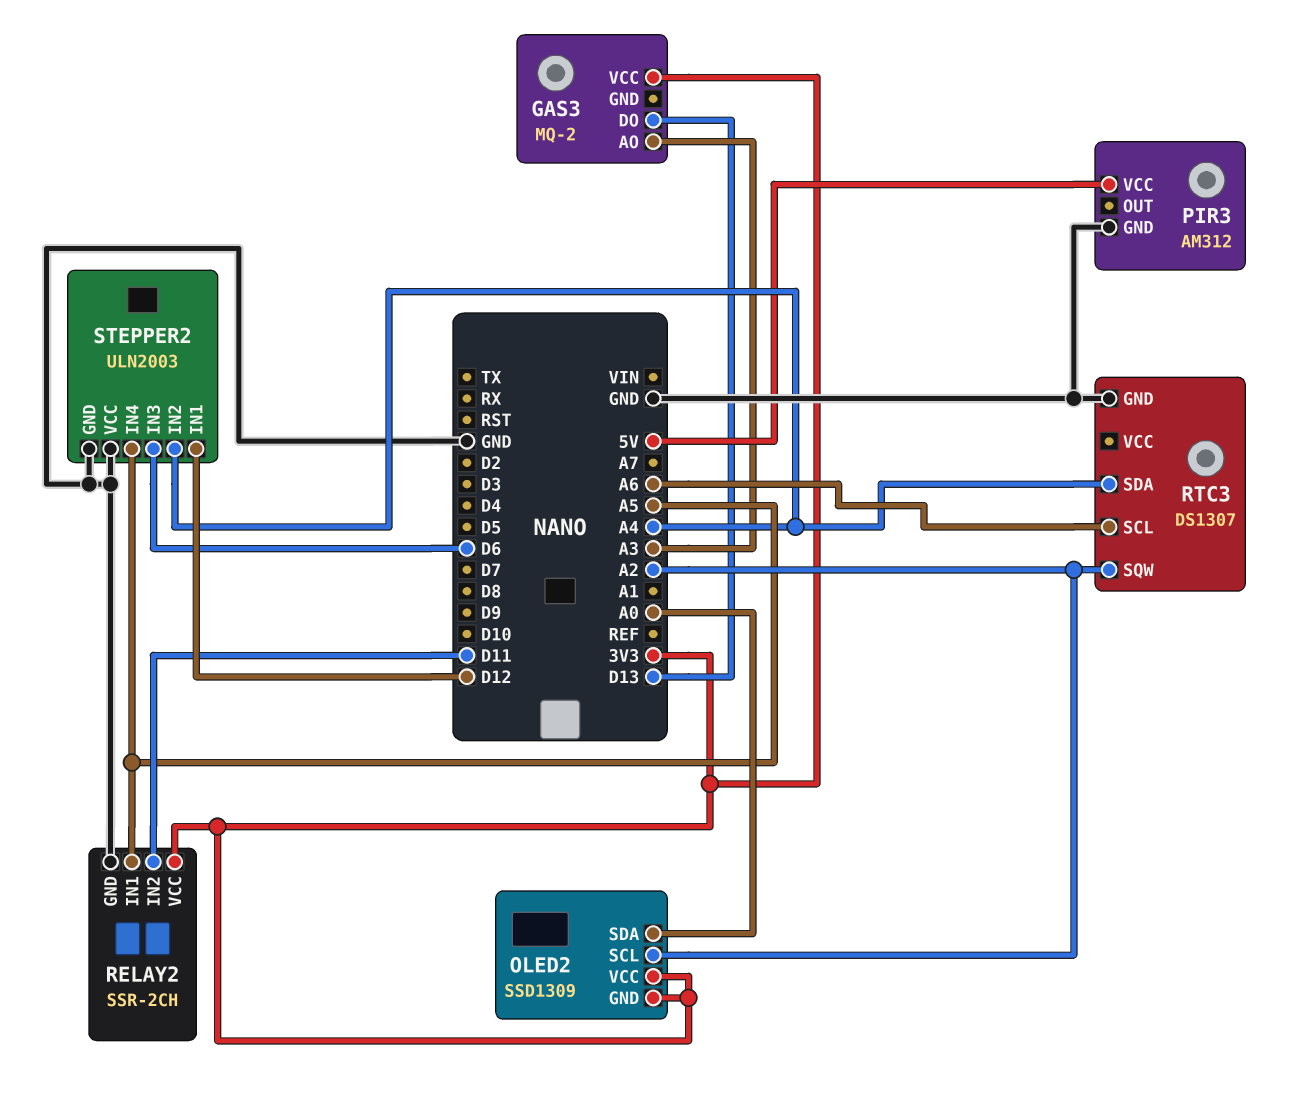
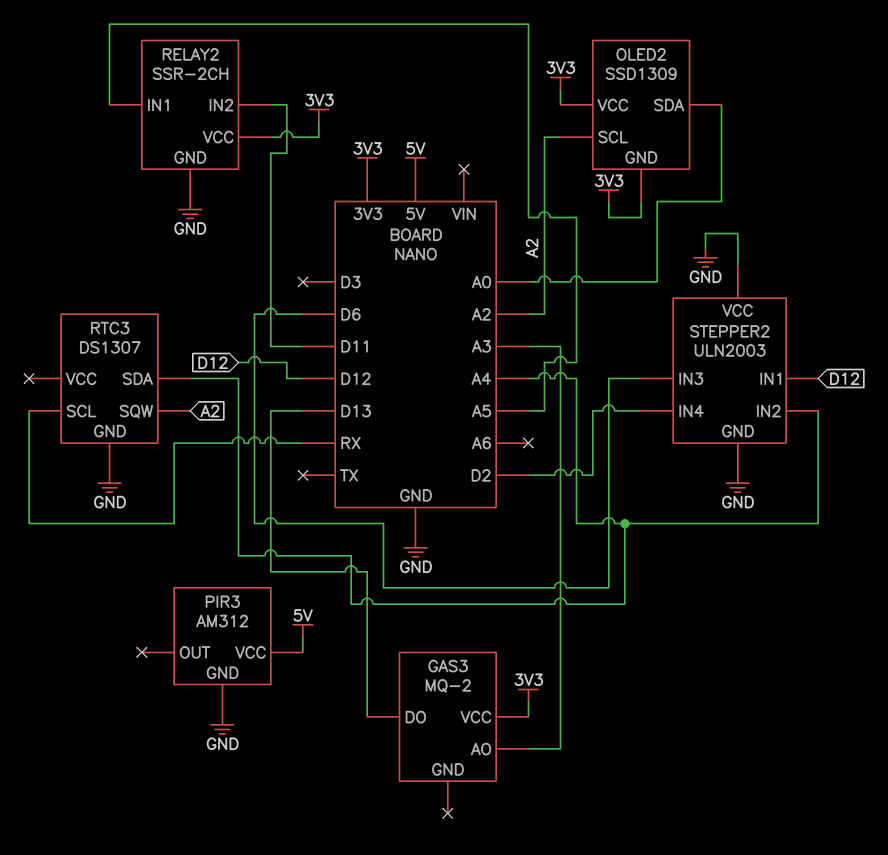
RTC3 pin SCL: A6 -> RX
STEPPER2 pin IN4: A5 -> D2

